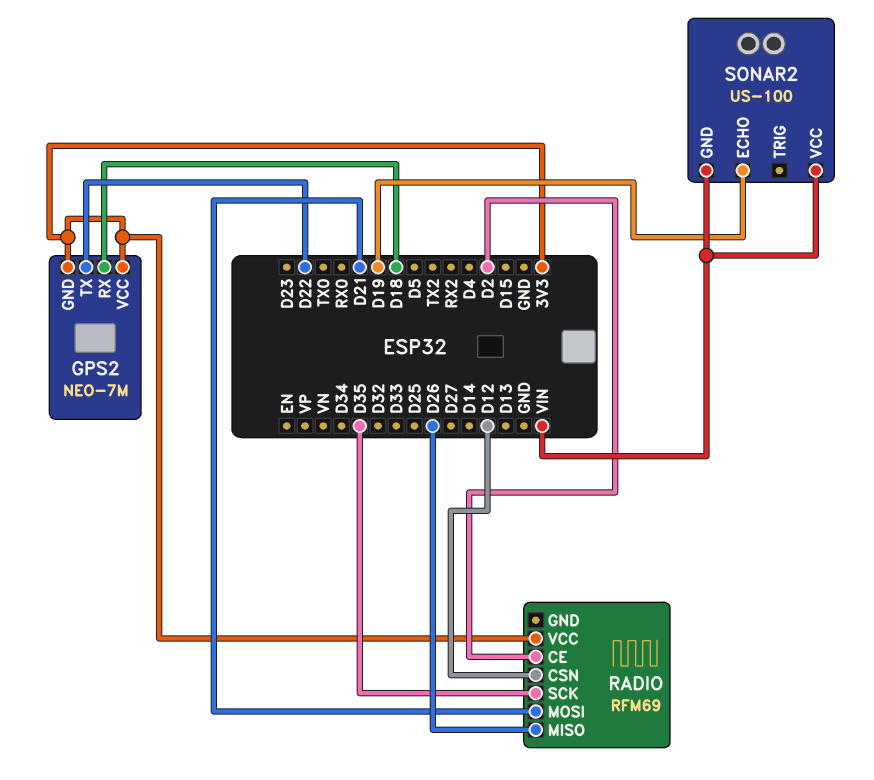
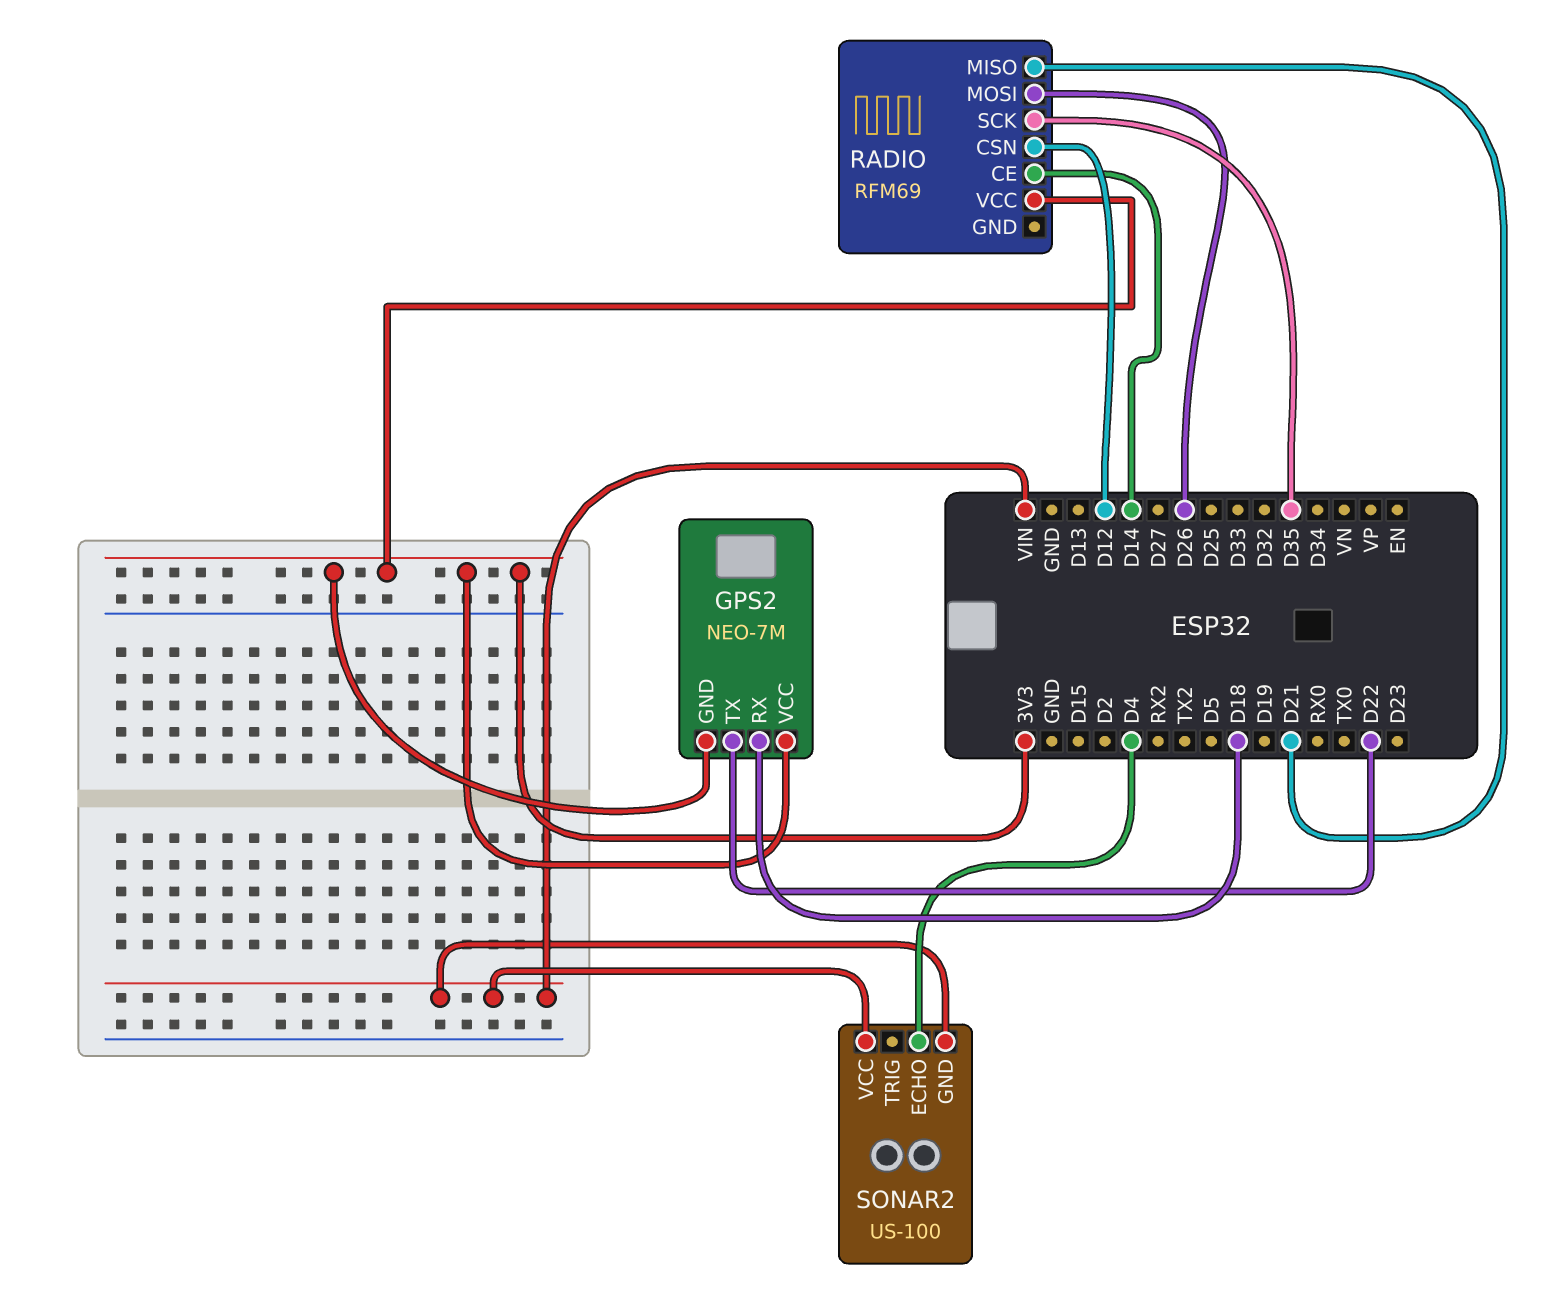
RADIO pin CE: D2 -> D14
RADIO pin MISO: D26 -> D21
RADIO pin MOSI: D21 -> D26
SONAR2 pin ECHO: D19 -> D4

